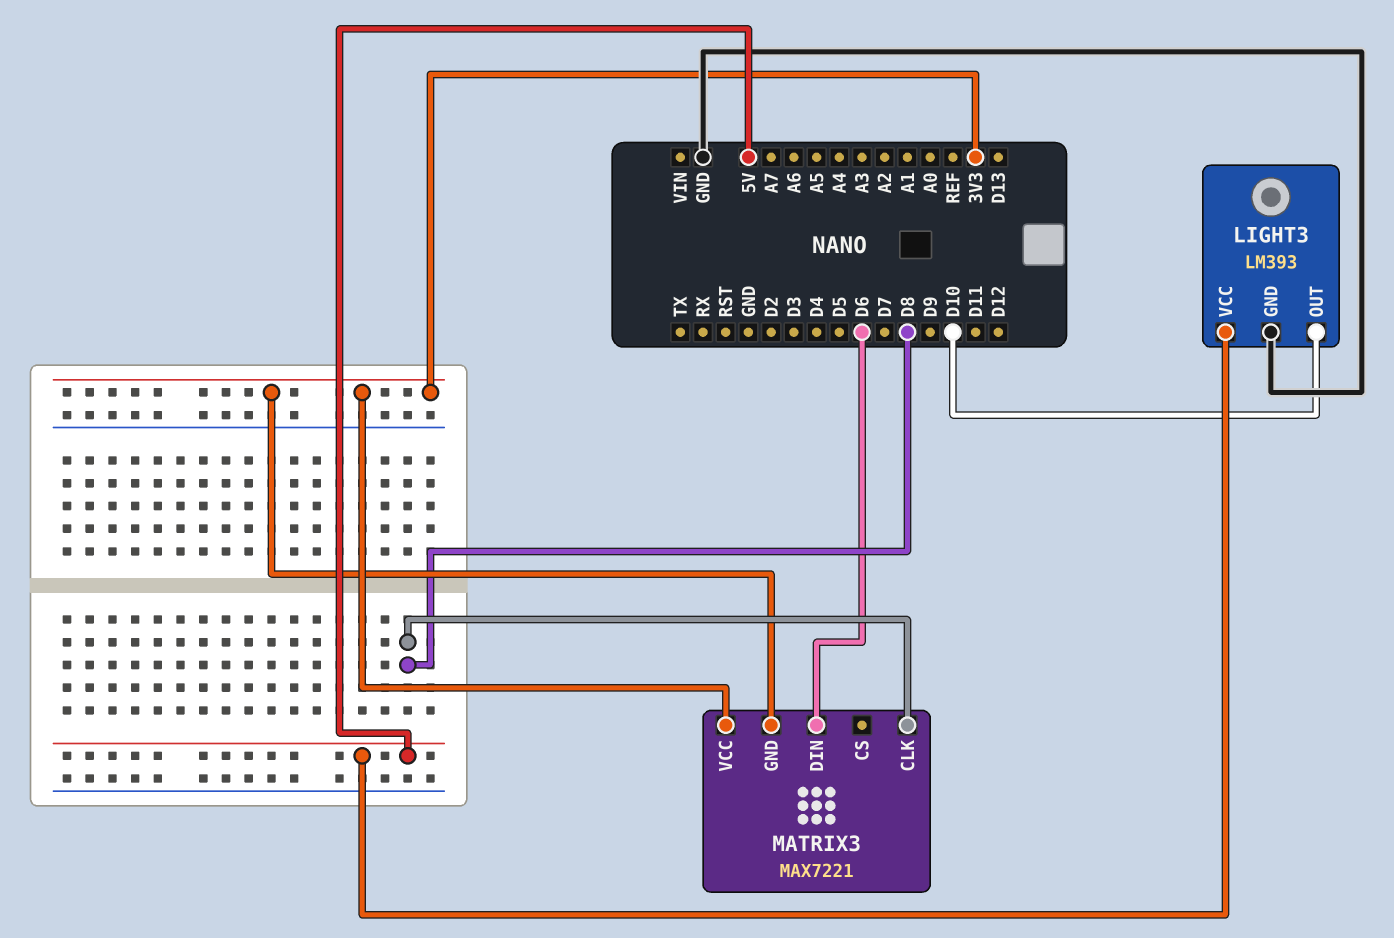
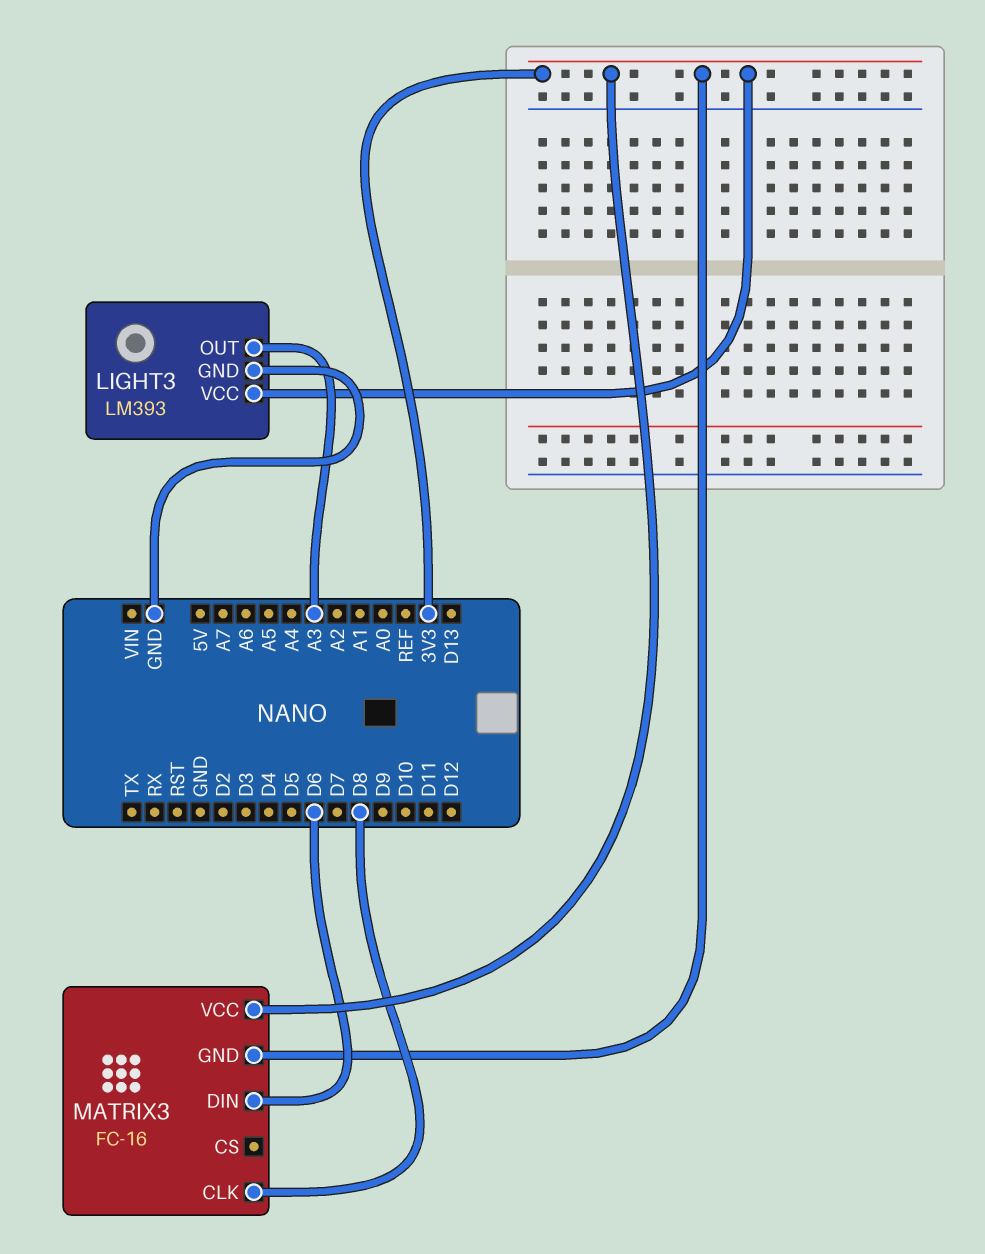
LIGHT3 pin OUT: D10 -> A3
LIGHT3 pin VCC: 5V -> 3V3
MATRIX3: MAX7221 -> FC-16

